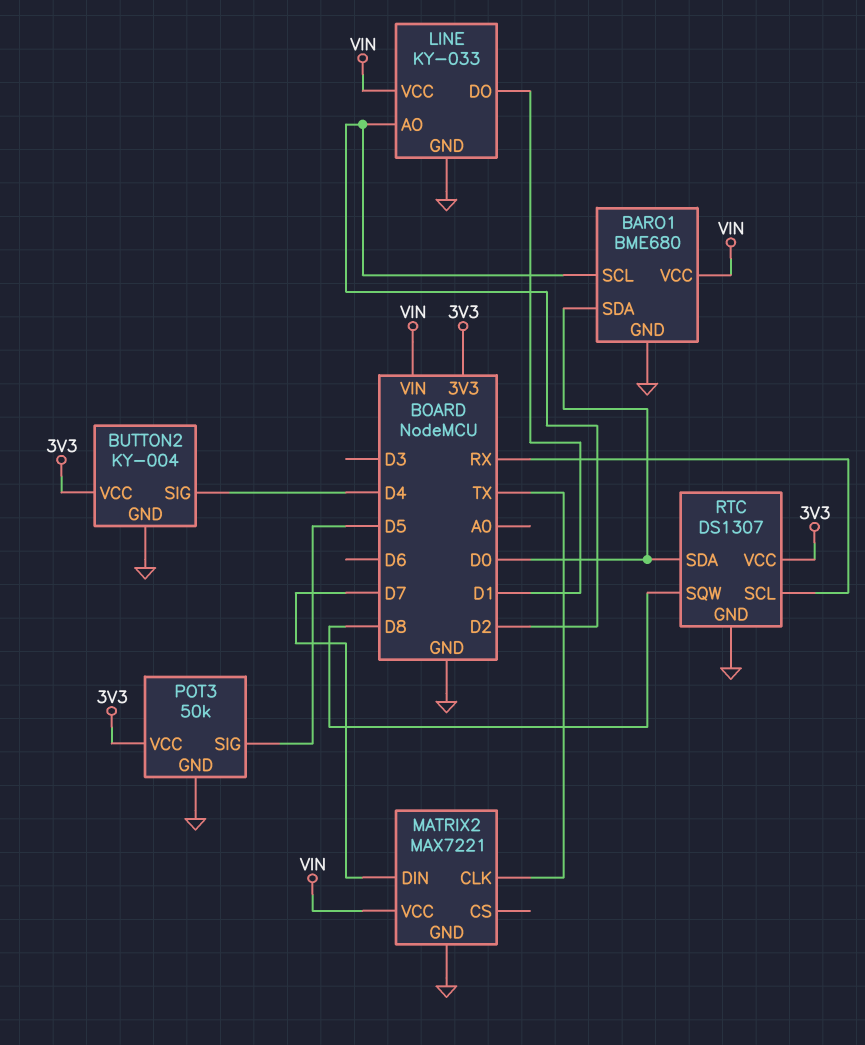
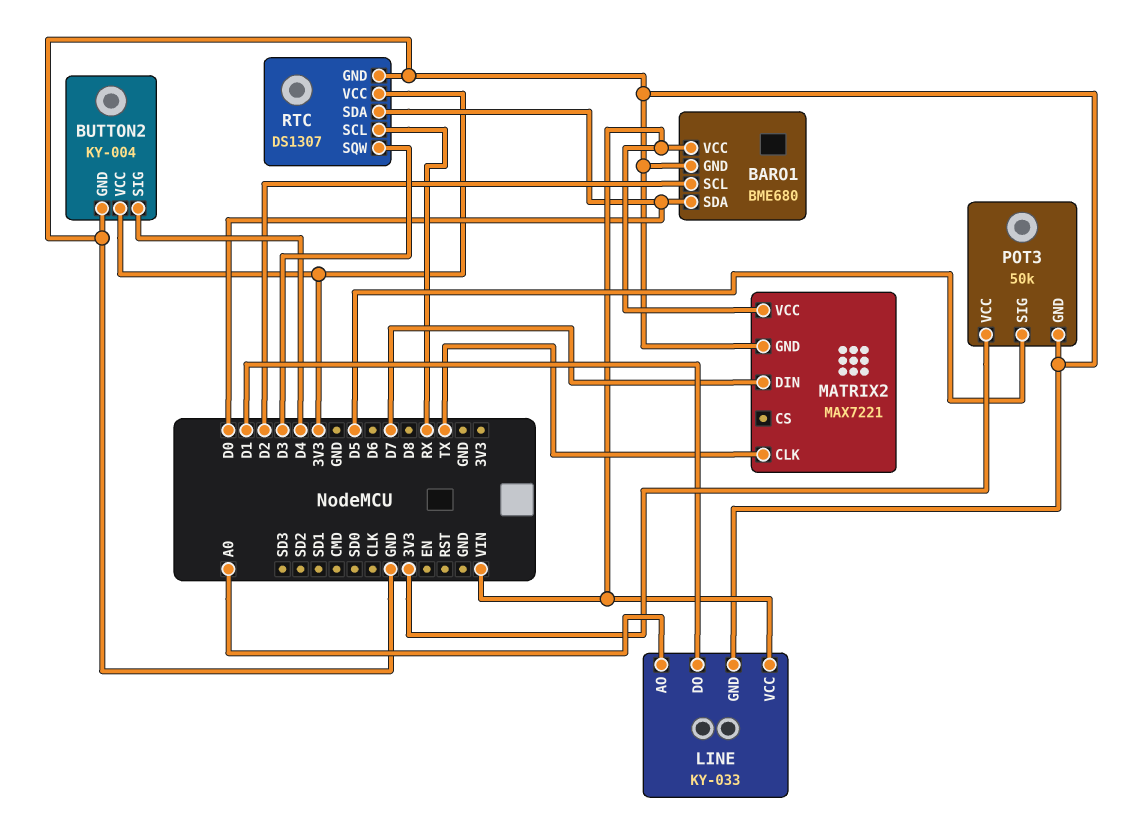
LINE pin AO: D2 -> A0
RTC pin SQW: D8 -> D3

